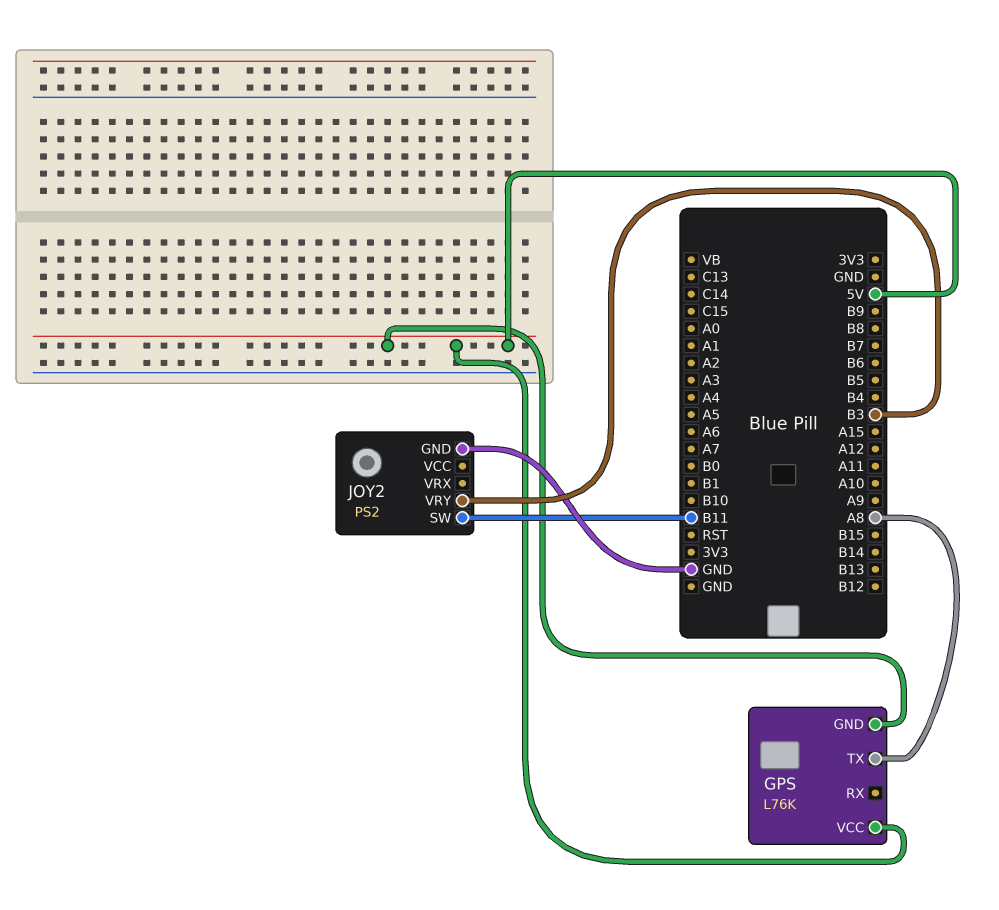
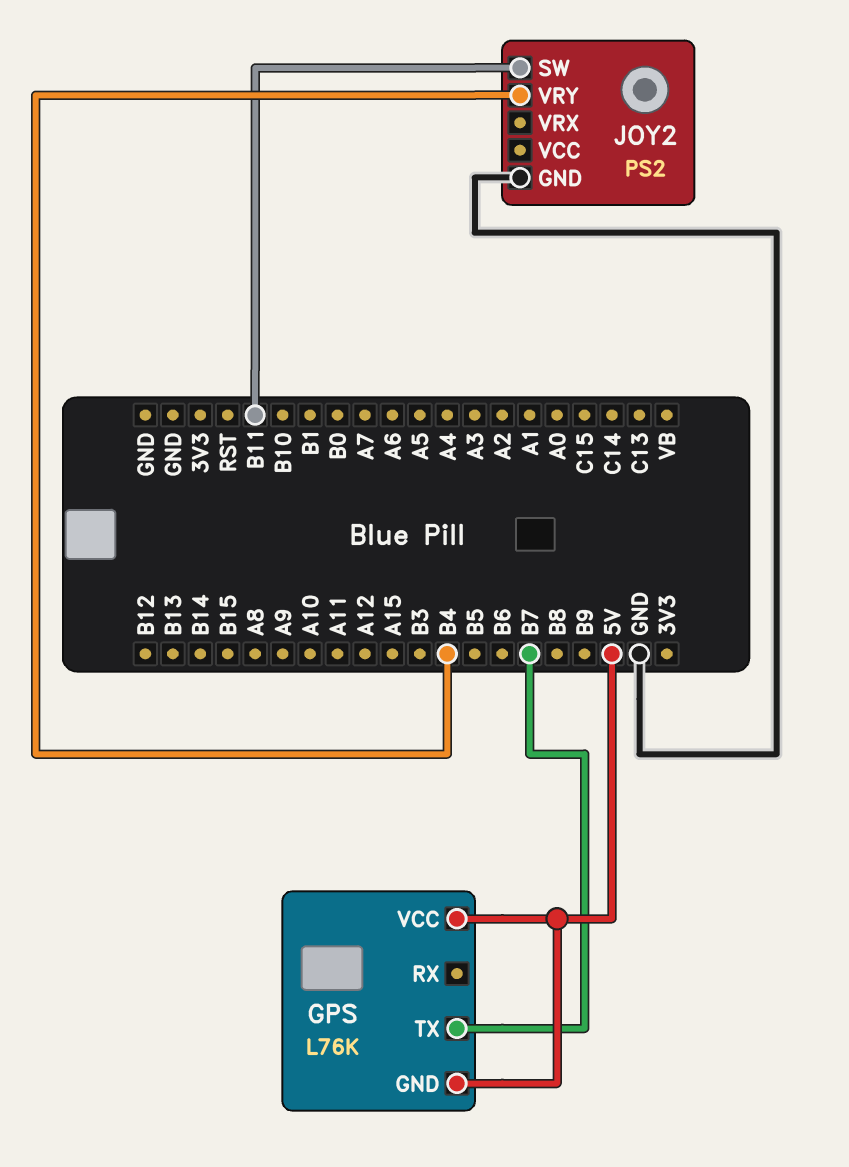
GPS pin TX: A8 -> B7
JOY2 pin VRY: B3 -> B4

